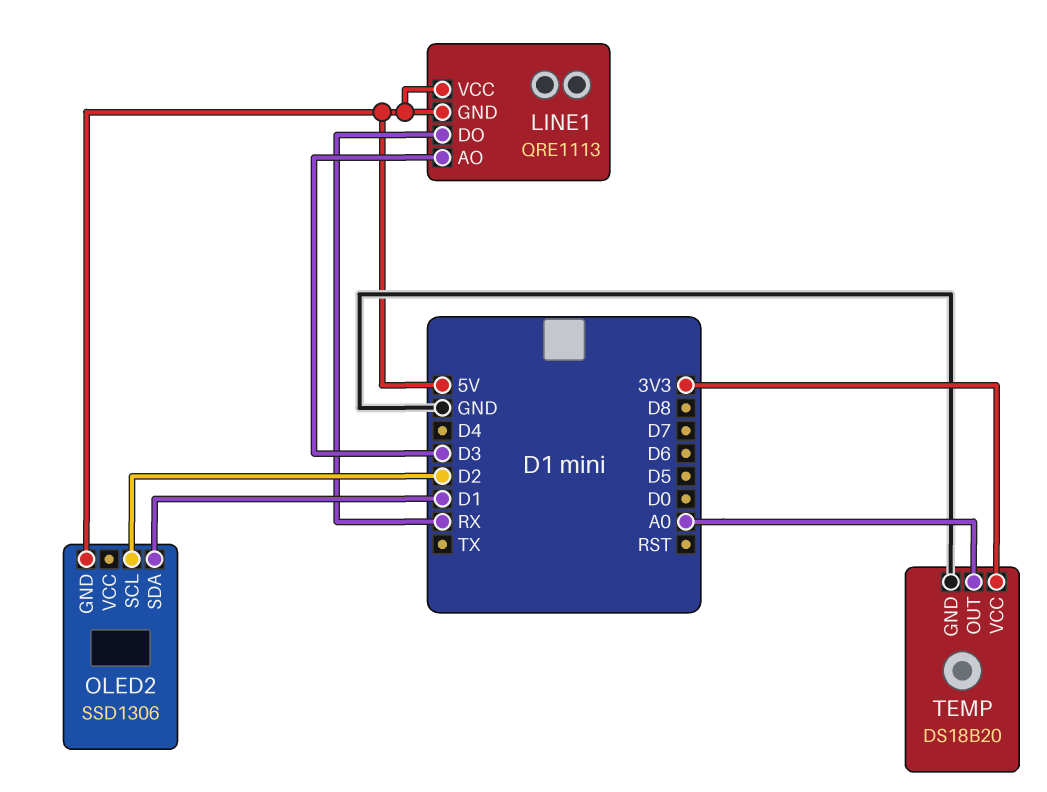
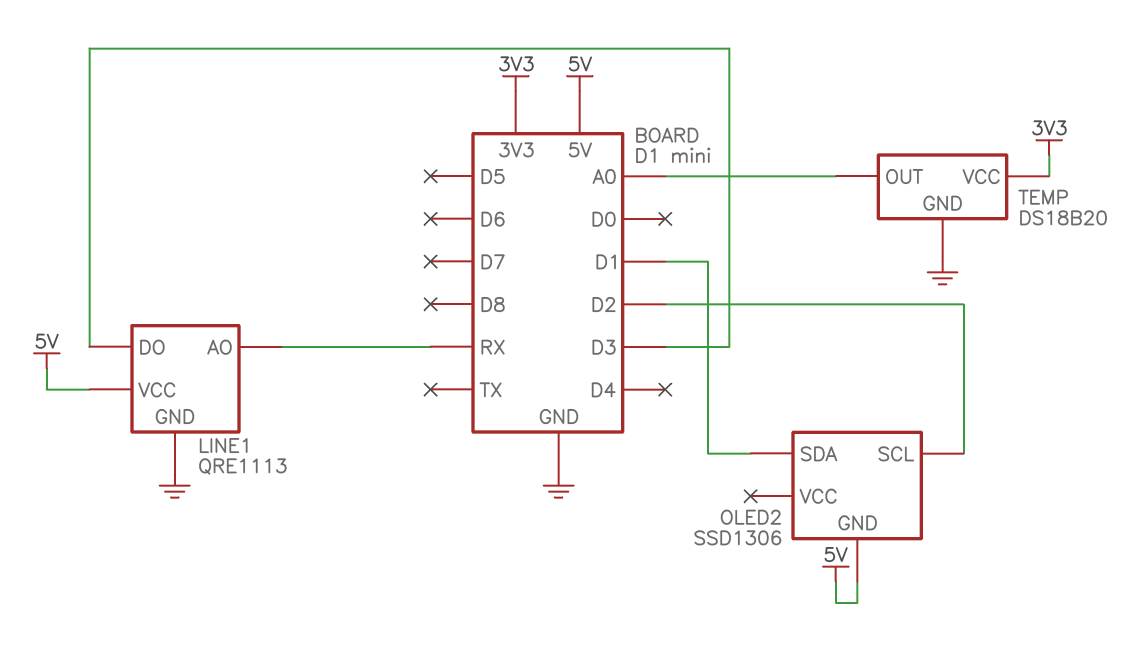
LINE1 pin AO: D3 -> RX
LINE1 pin DO: RX -> D3
LINE1 pin GND: 5V -> GND

